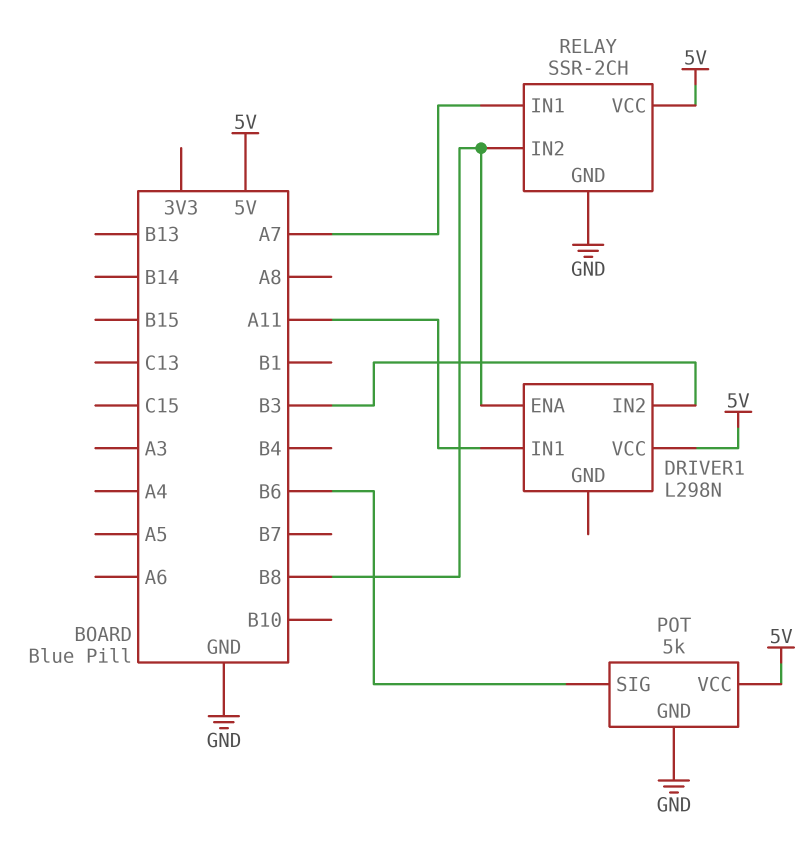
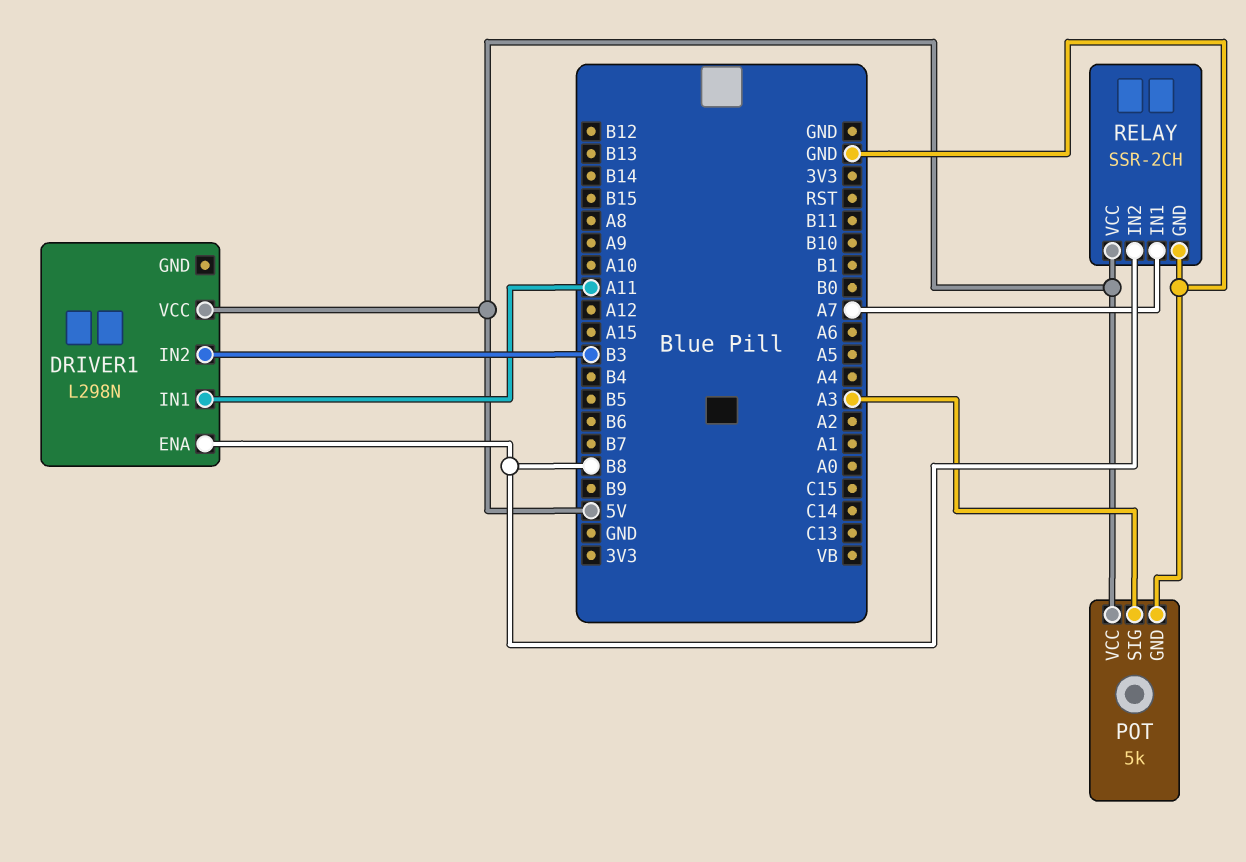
POT pin SIG: B6 -> A3

